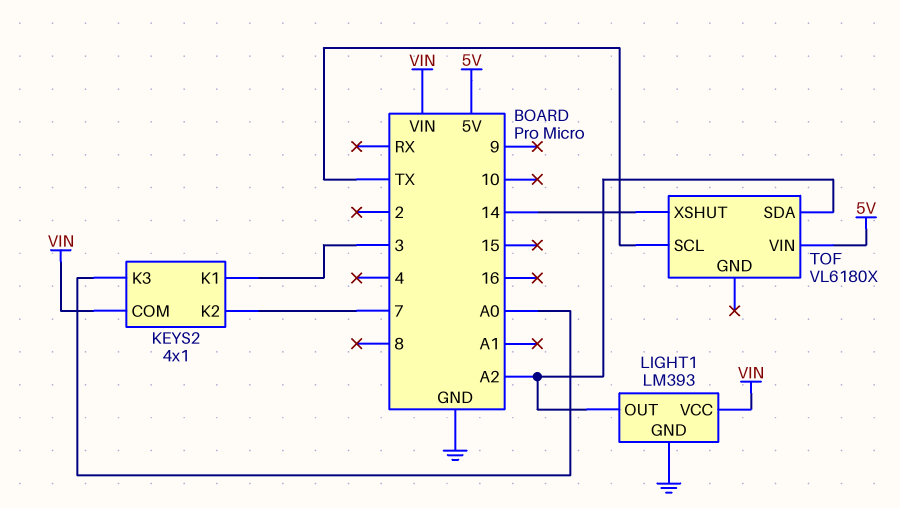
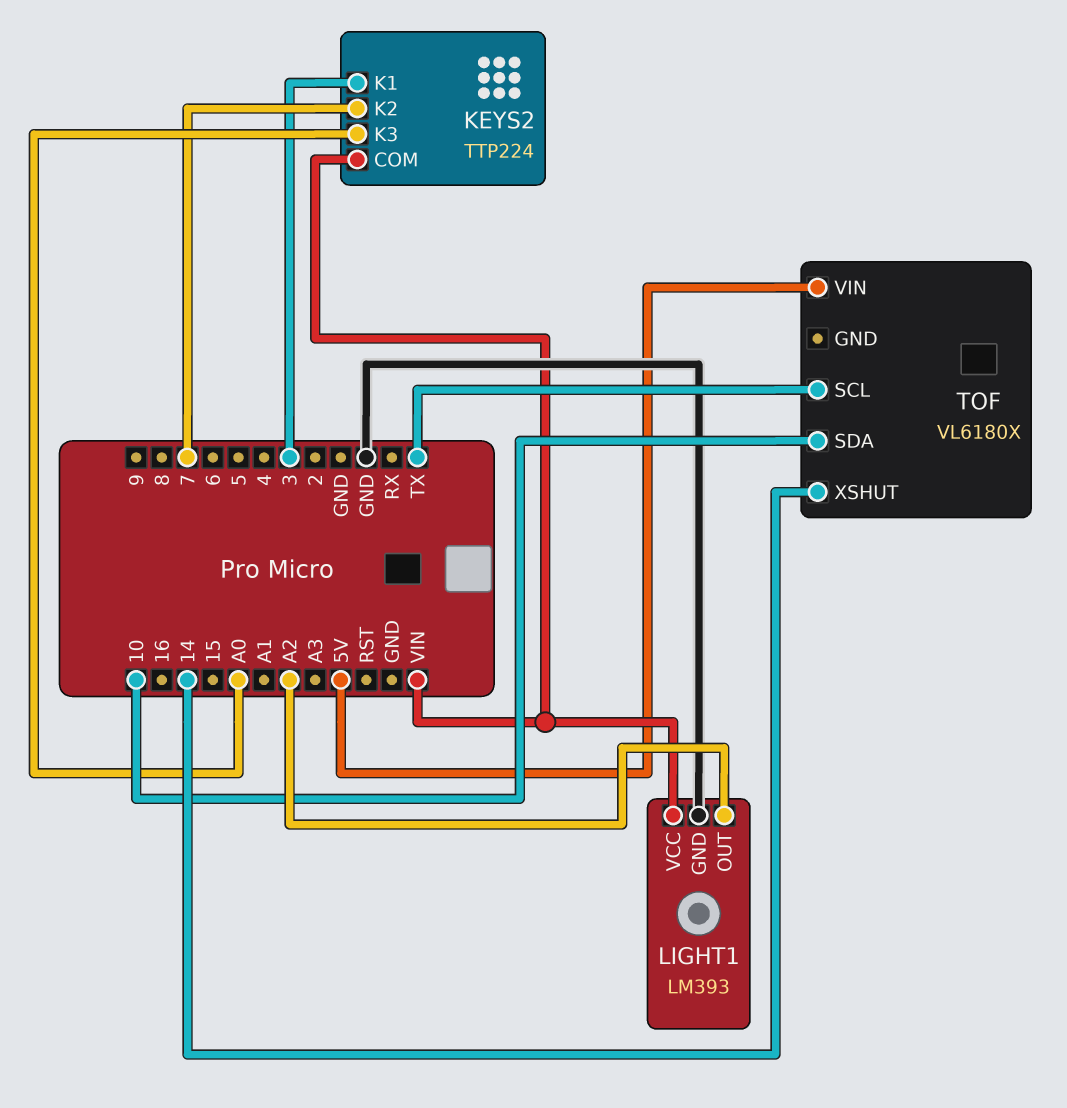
KEYS2: 4x1 -> TTP224
TOF pin SDA: A2 -> 10

